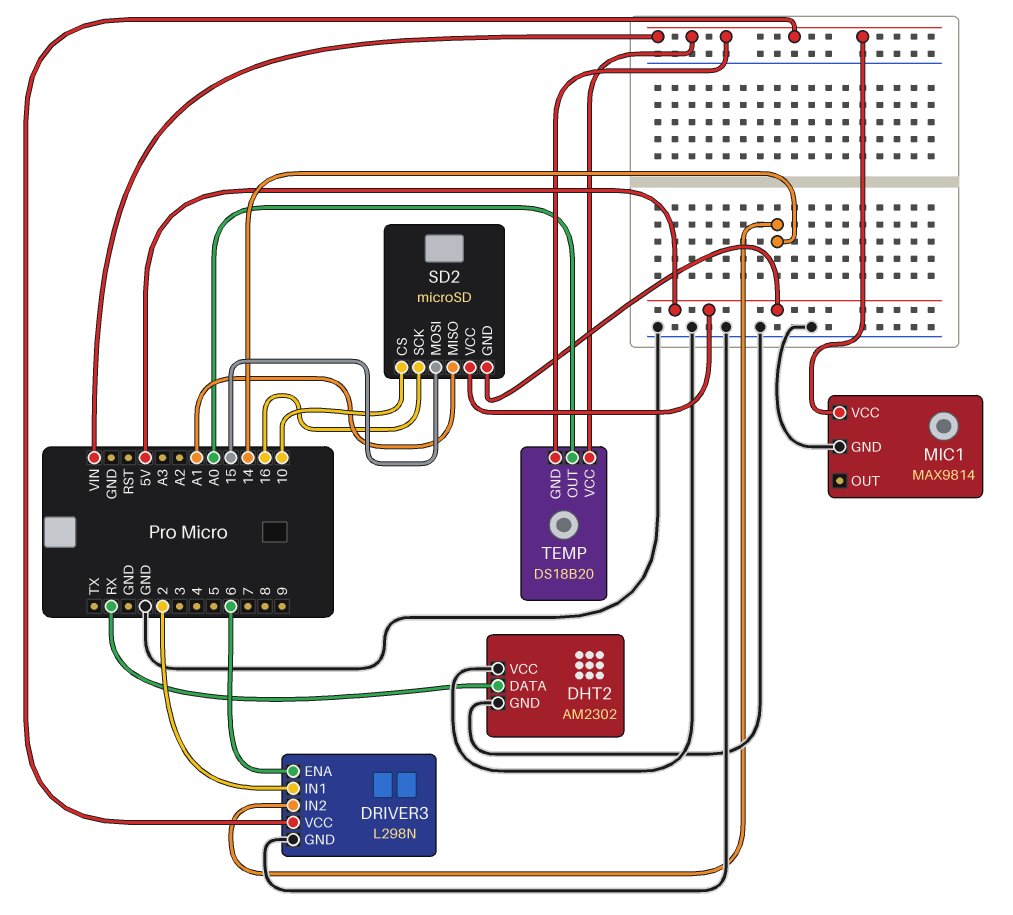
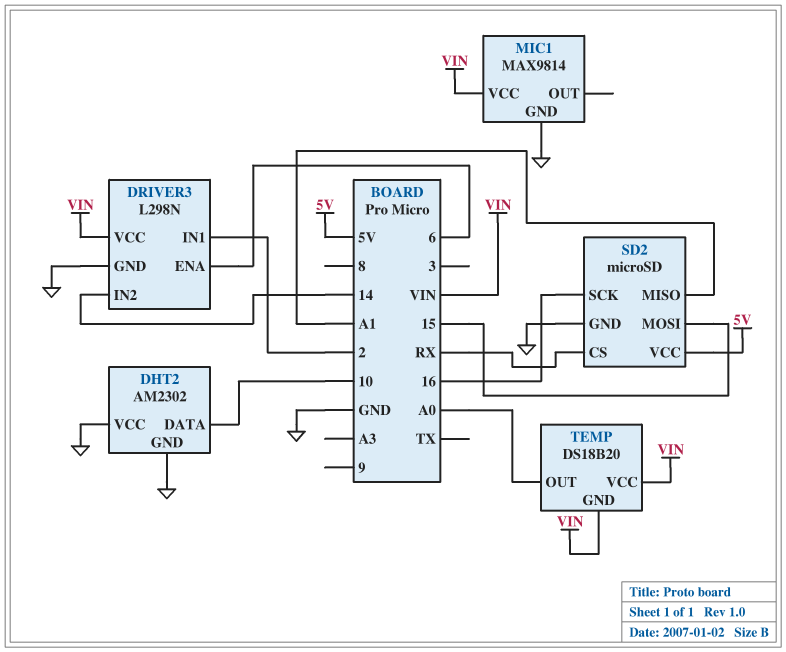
DHT2 pin DATA: RX -> 10
SD2 pin CS: 10 -> RX
SD2 pin GND: 5V -> GND

